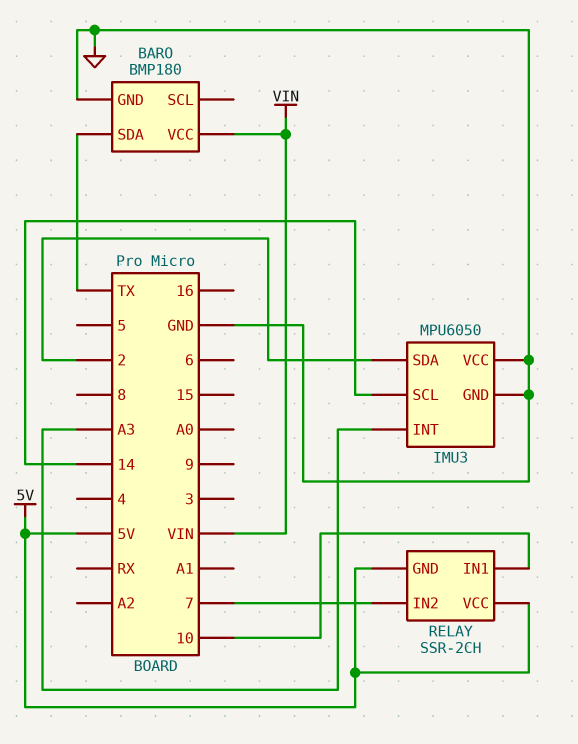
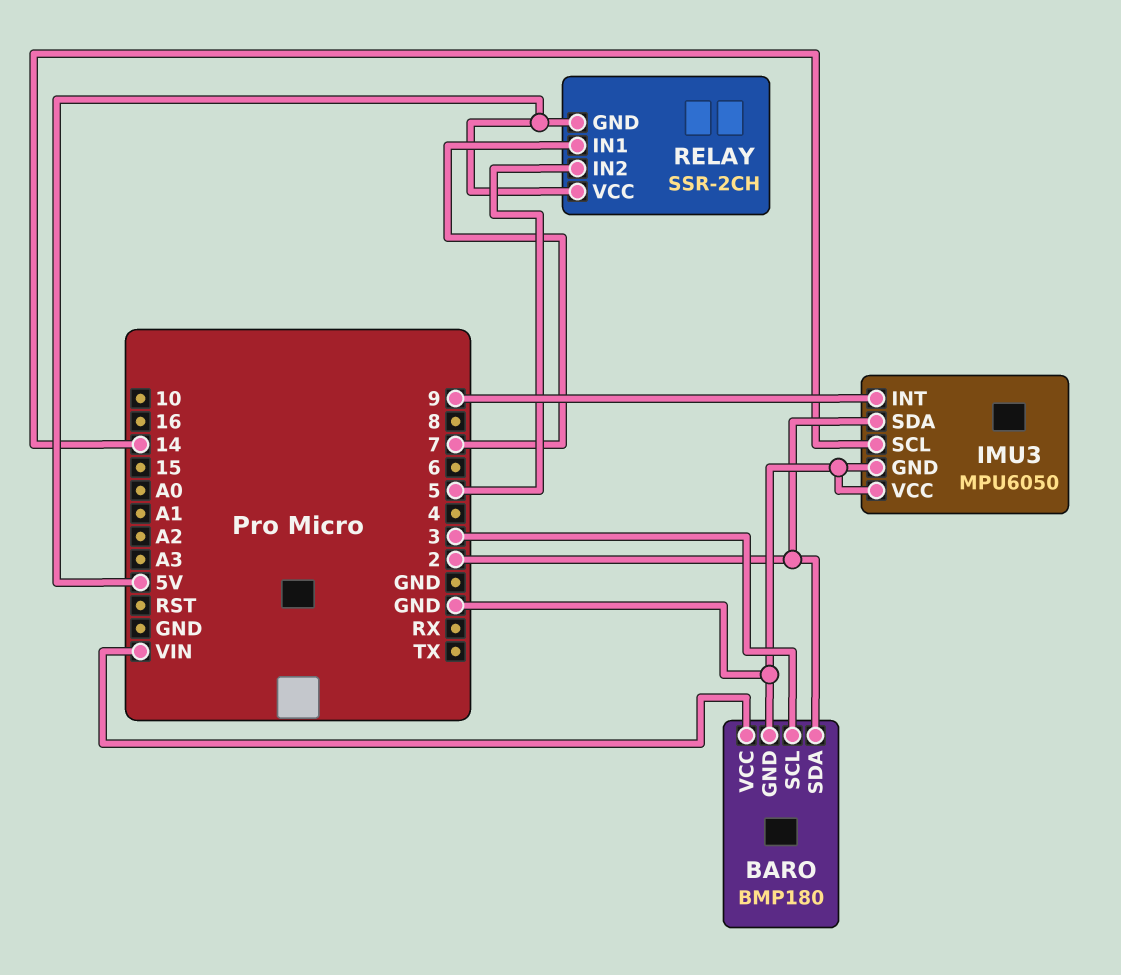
BARO pin SCL: none -> 3
BARO pin SDA: TX -> 2
IMU3 pin INT: A3 -> 9
RELAY pin IN1: 10 -> 7
RELAY pin IN2: 7 -> 5

